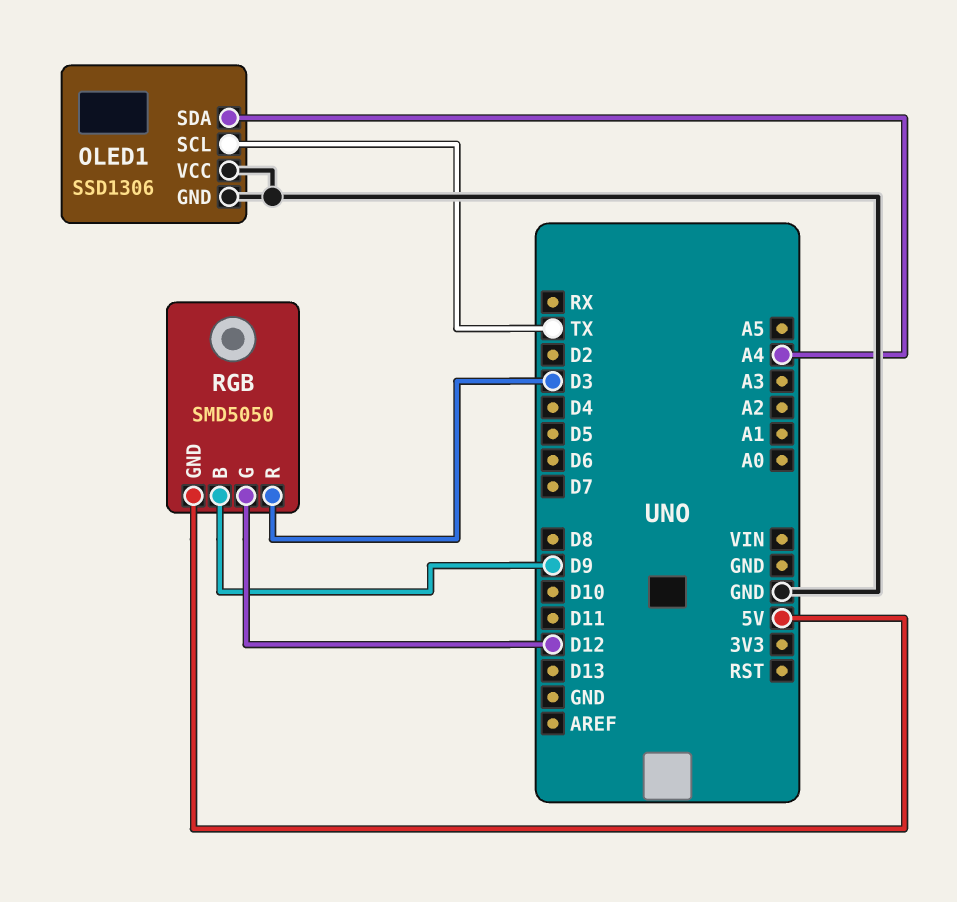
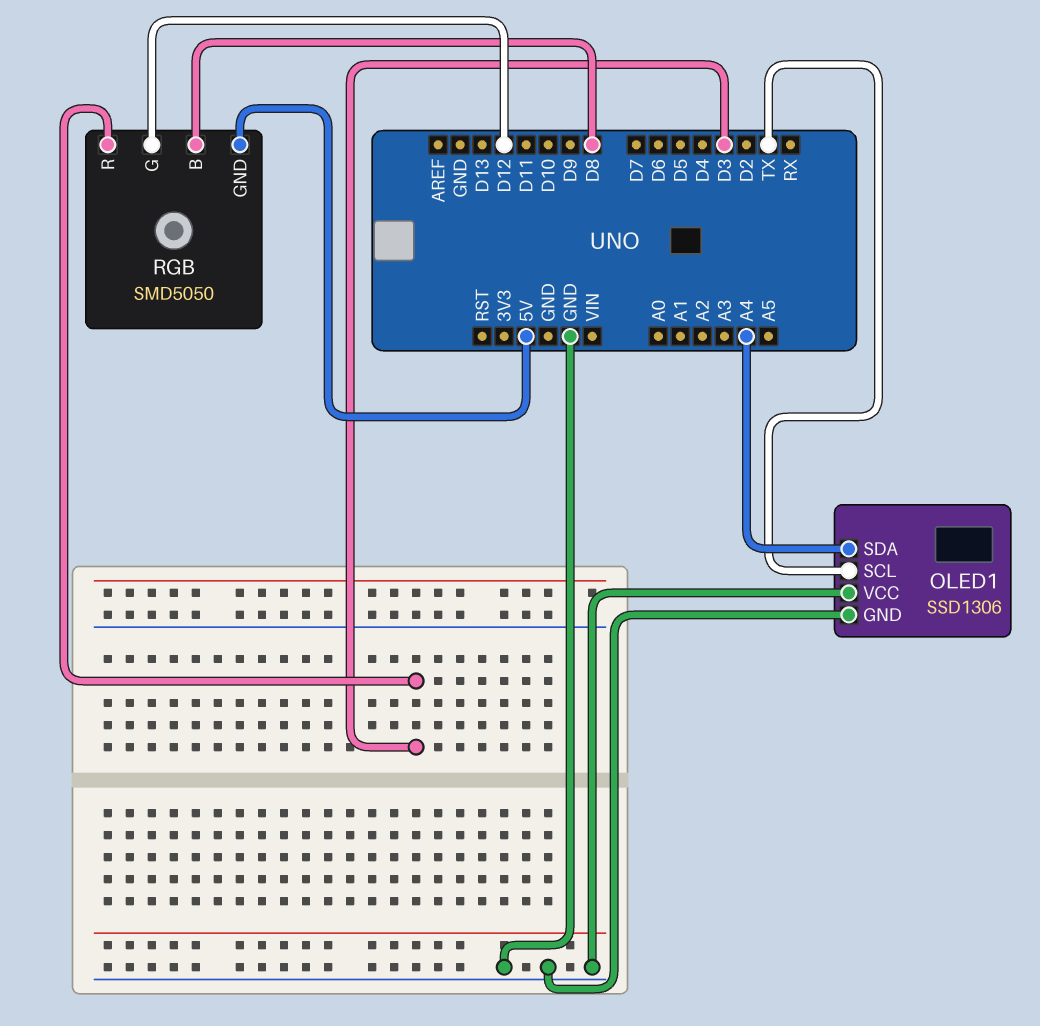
RGB pin B: D9 -> D8

